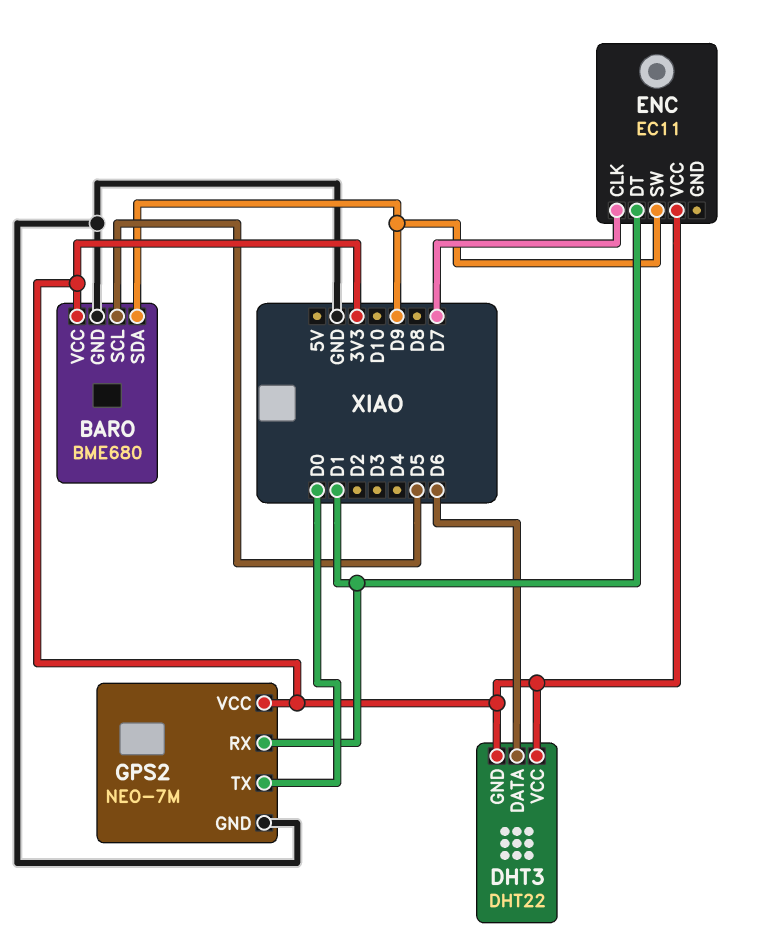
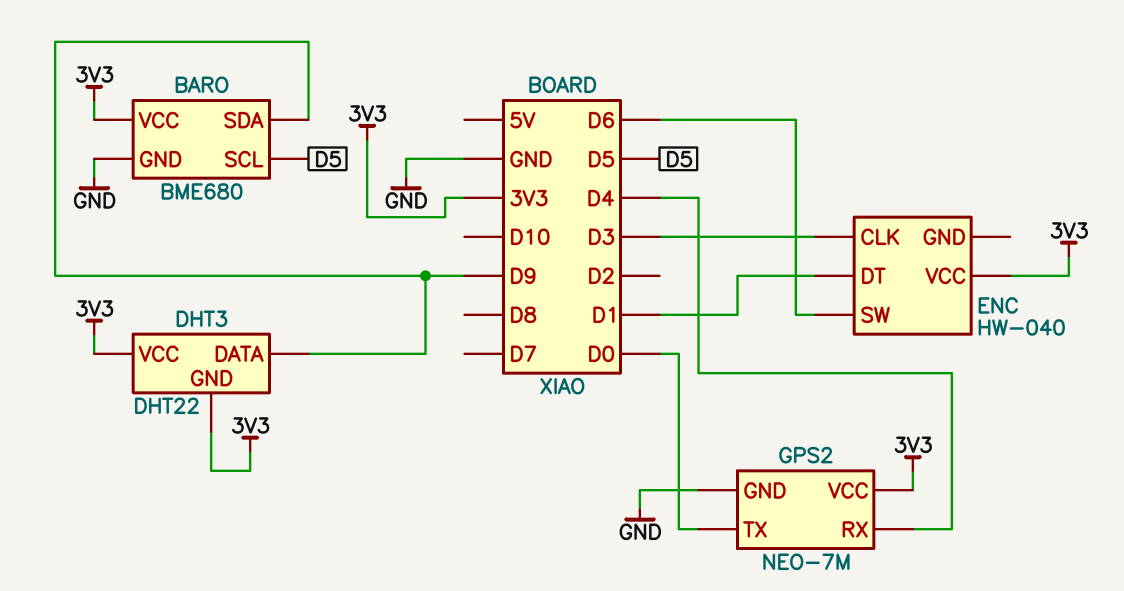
DHT3 pin DATA: D6 -> D9
ENC: EC11 -> HW-040
ENC pin CLK: D7 -> D3
ENC pin SW: D9 -> D6
GPS2 pin RX: D1 -> D4

